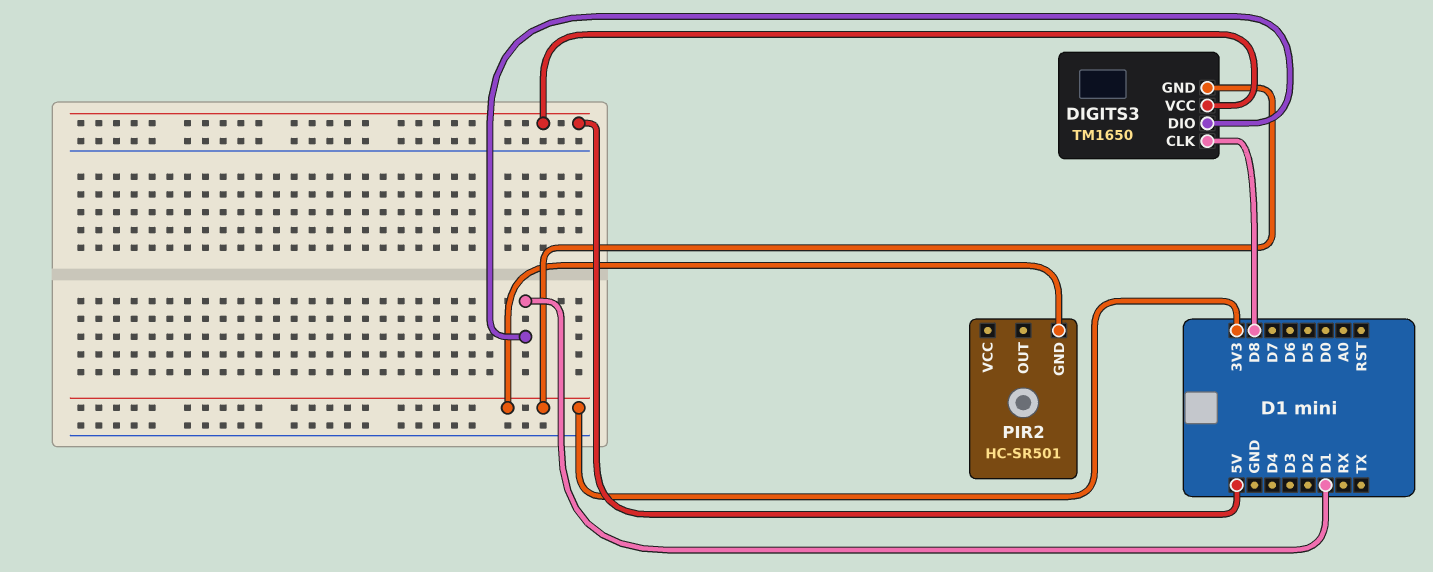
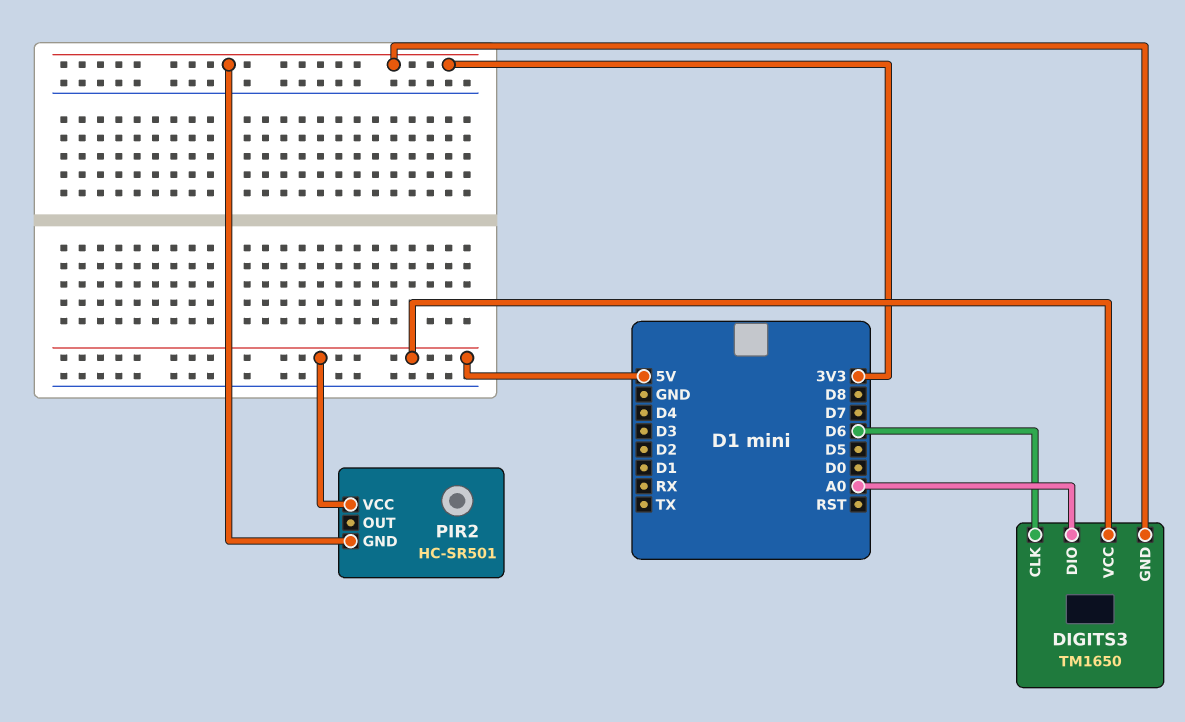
DIGITS3 pin CLK: D8 -> D6
DIGITS3 pin DIO: D1 -> A0
PIR2 pin VCC: none -> 5V

